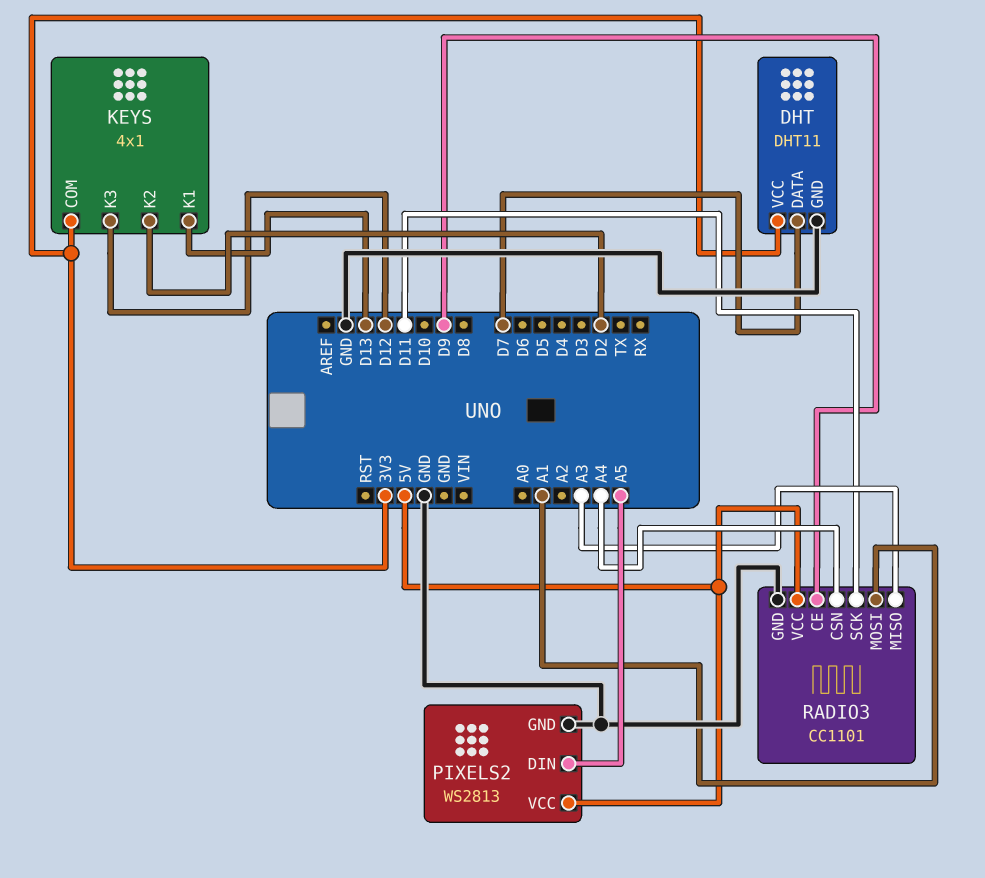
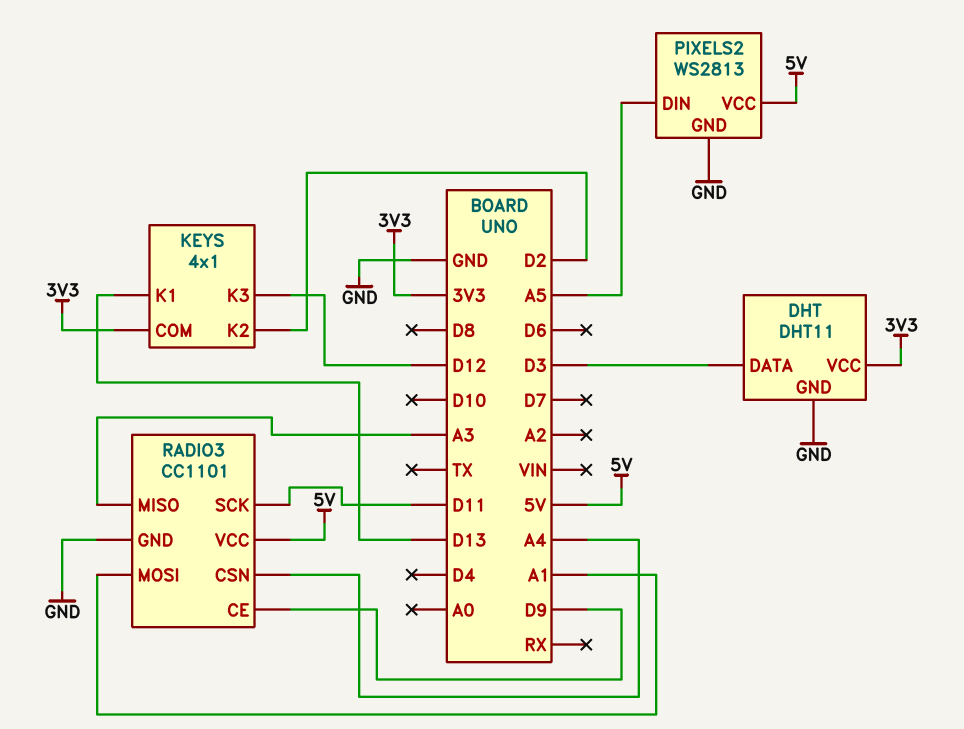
DHT pin DATA: D7 -> D3

